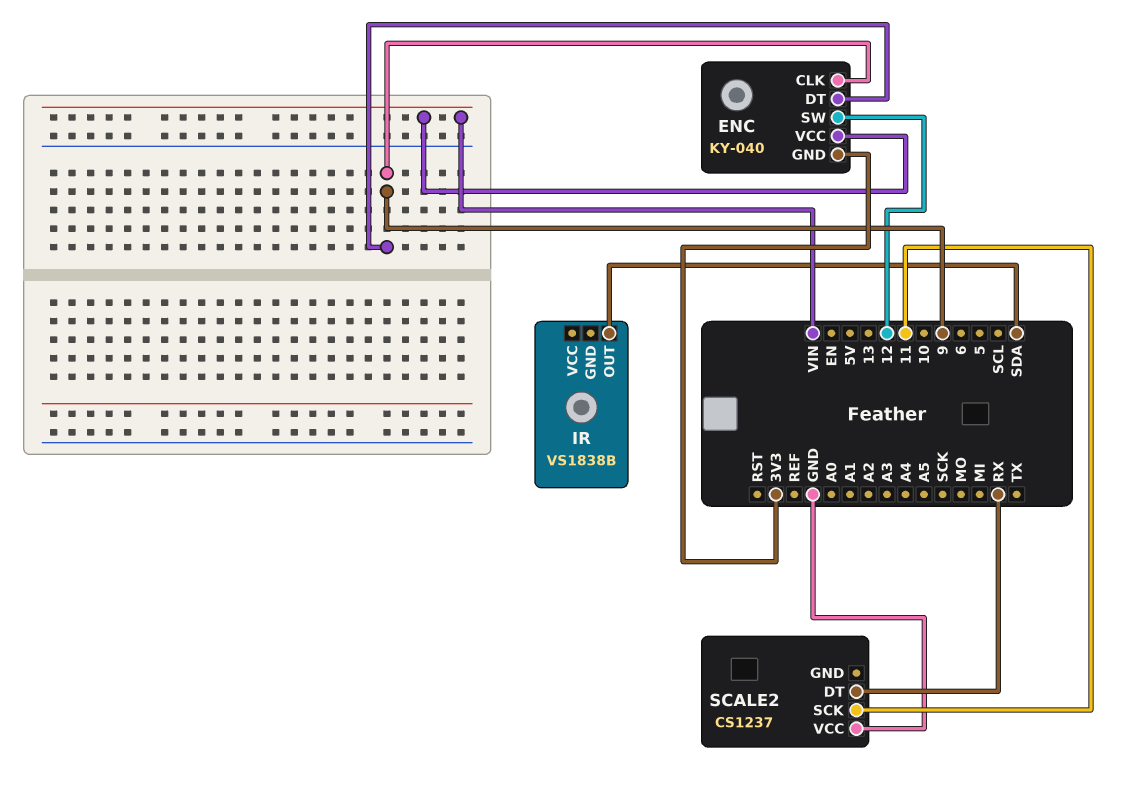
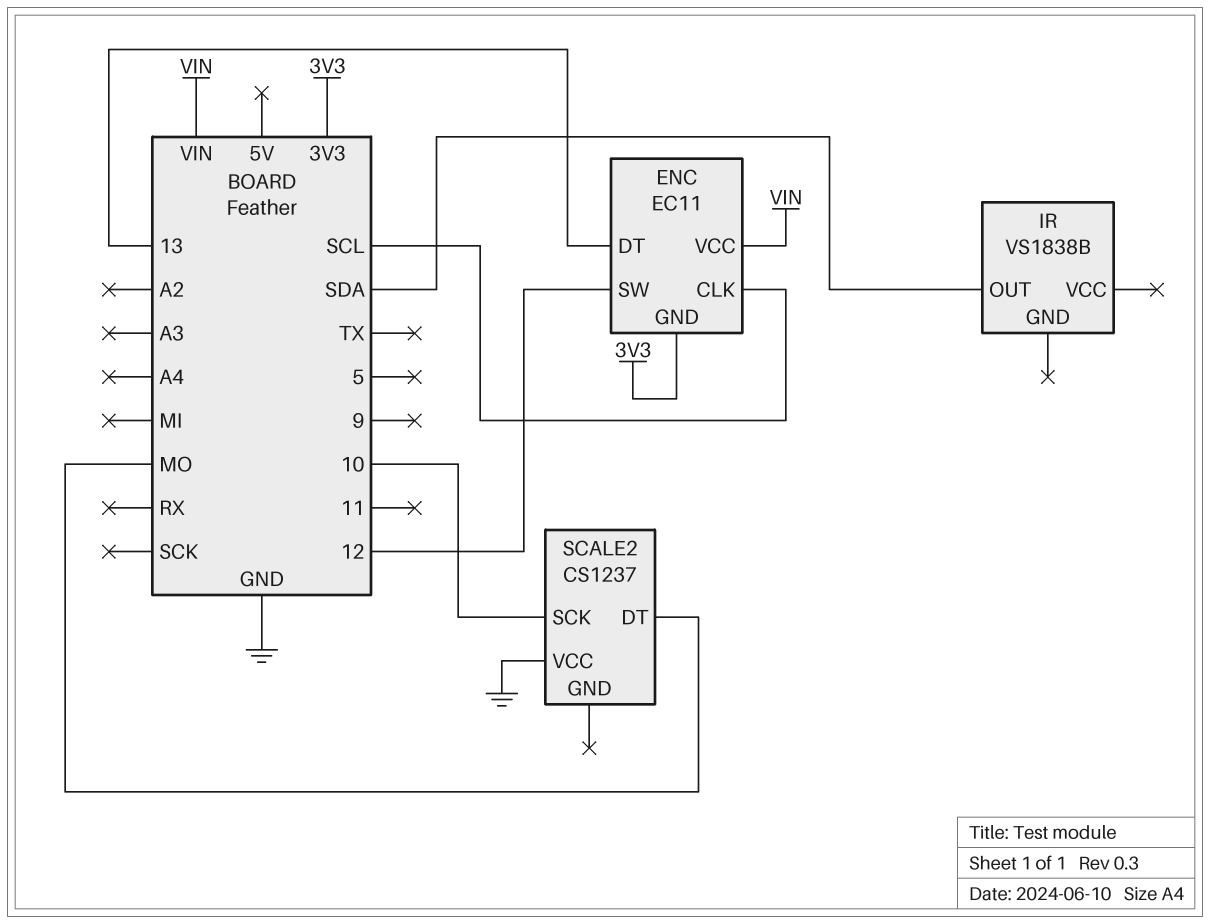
ENC: KY-040 -> EC11
ENC pin CLK: 9 -> SCL
ENC pin DT: 9 -> 13
SCALE2 pin DT: RX -> MO
SCALE2 pin SCK: 11 -> 10

